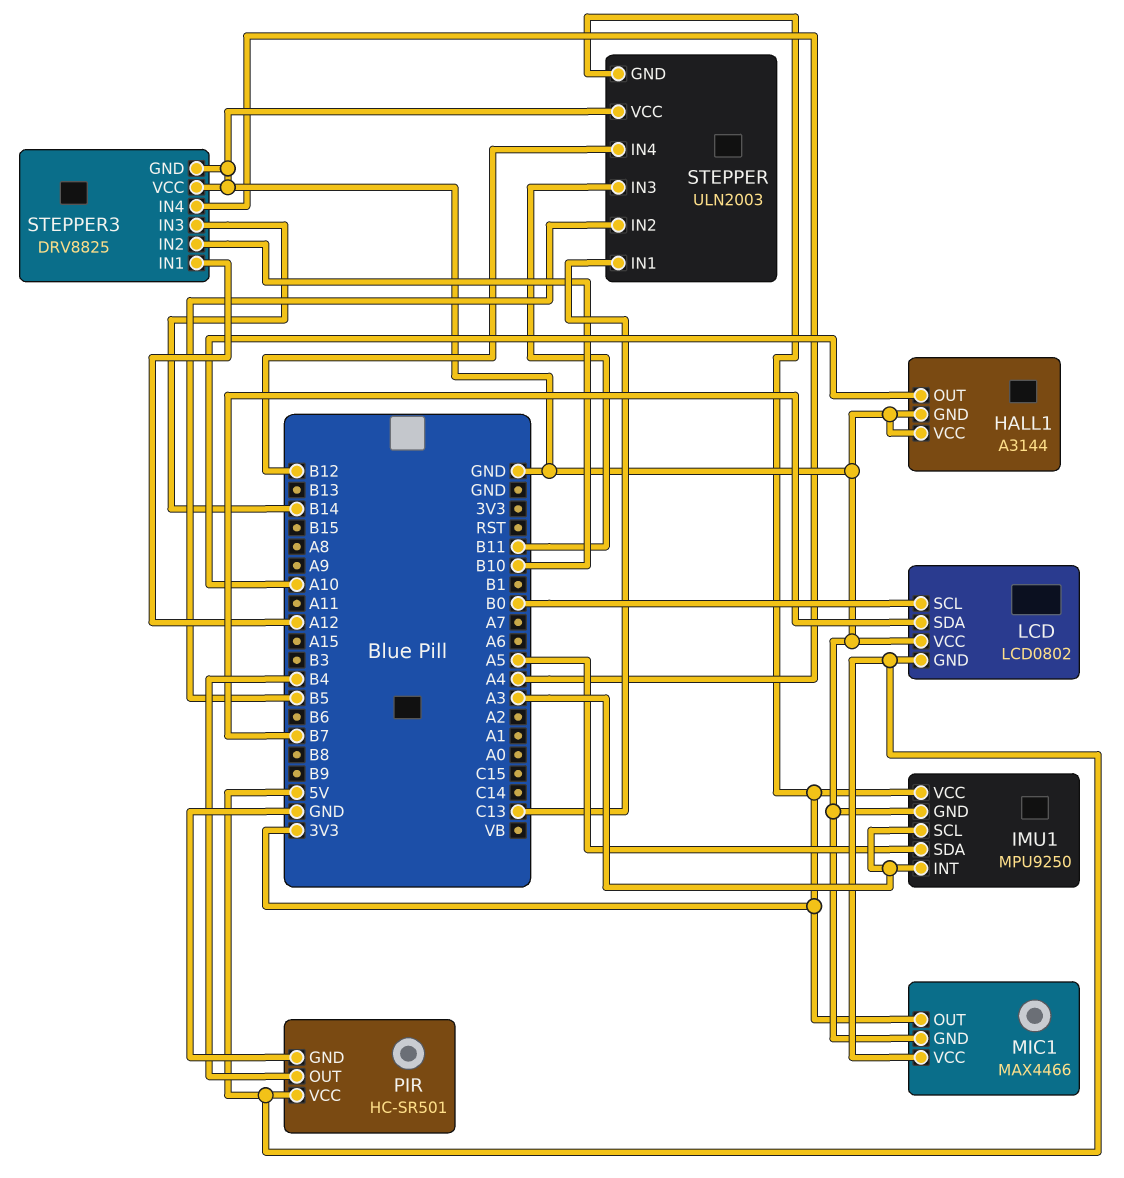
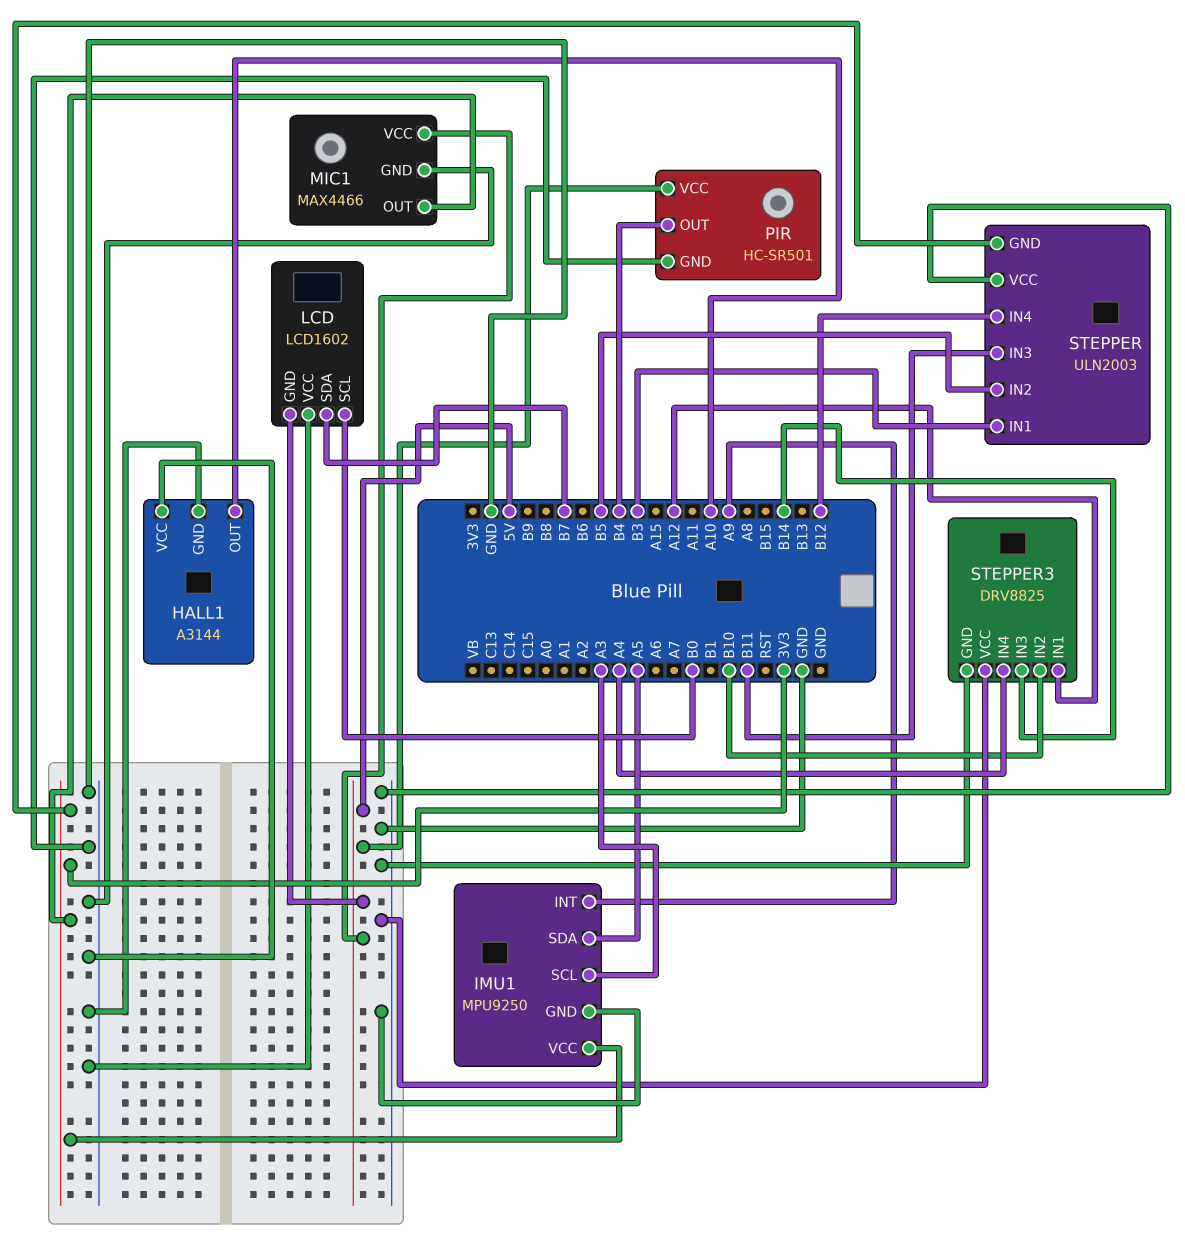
IMU1 pin INT: A3 -> A9
LCD: LCD0802 -> LCD1602
STEPPER pin IN1: C13 -> B3

